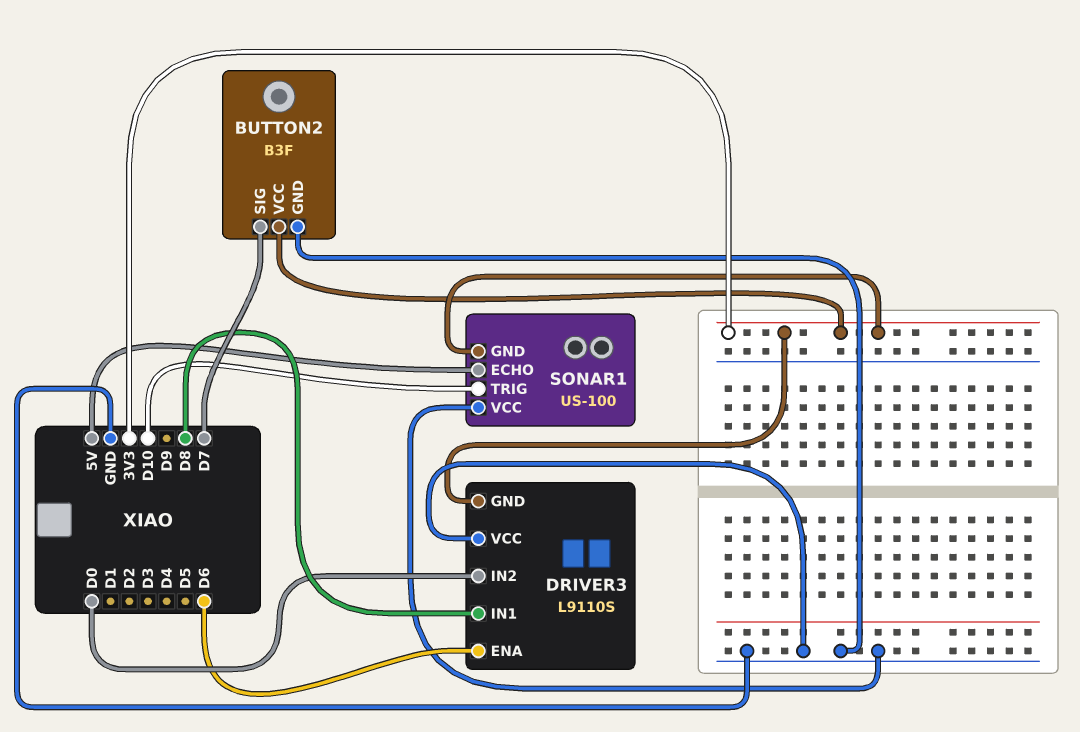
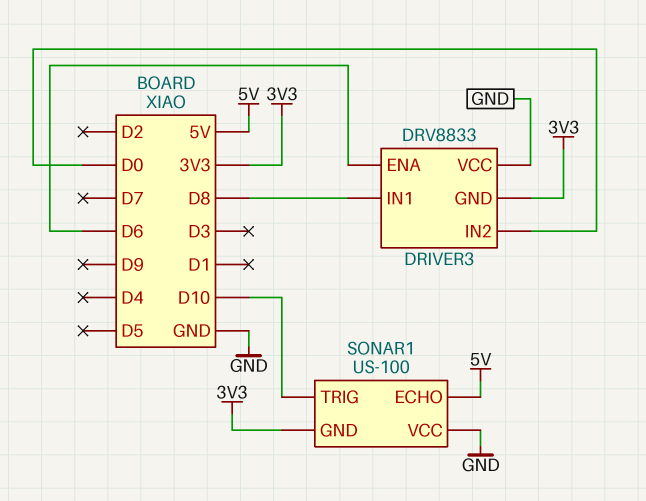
BUTTON2: B3F -> none
BUTTON2 pin GND: GND -> none
BUTTON2 pin SIG: D7 -> none
BUTTON2 pin VCC: 3V3 -> none
DRIVER3: L9110S -> DRV8833

